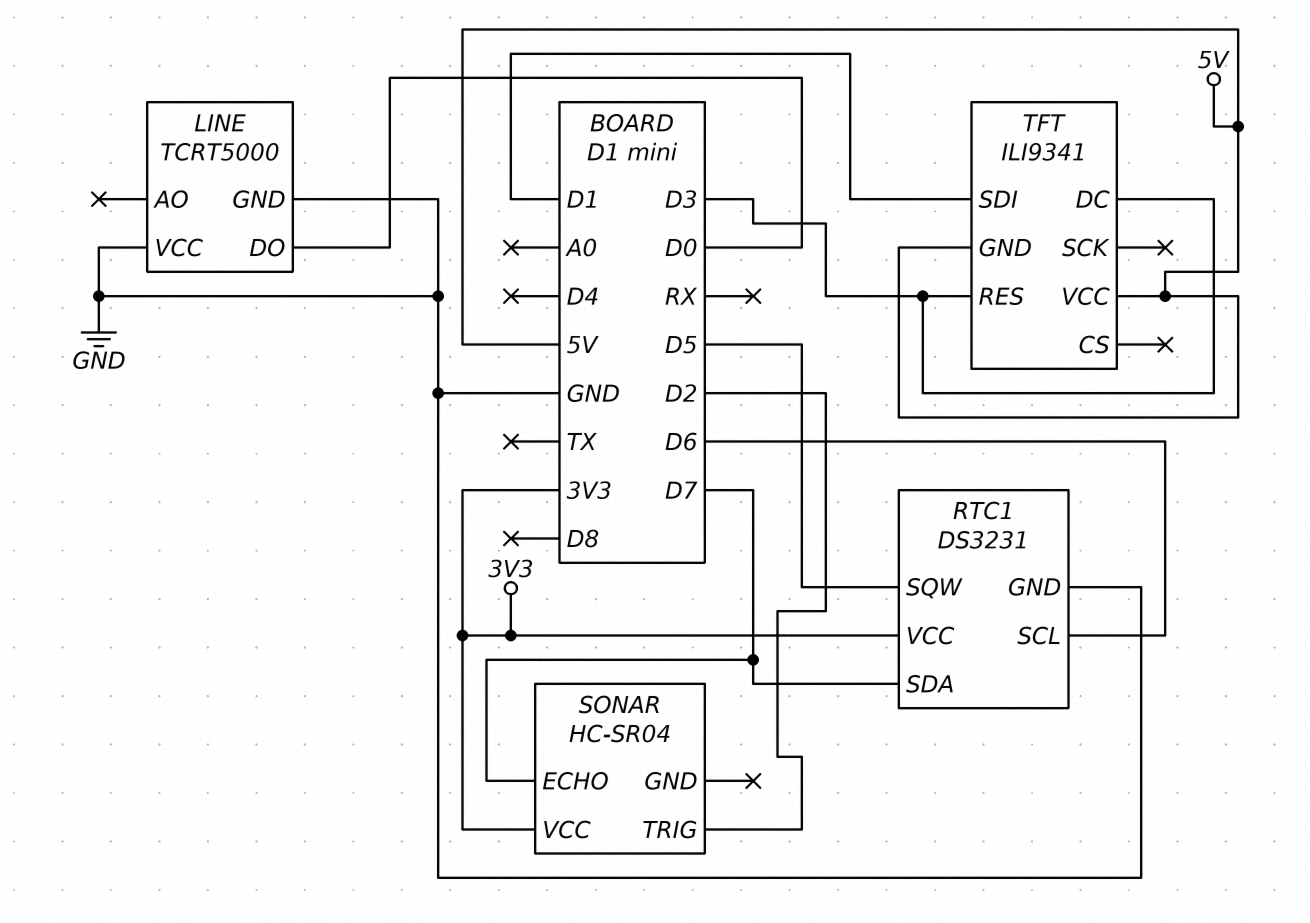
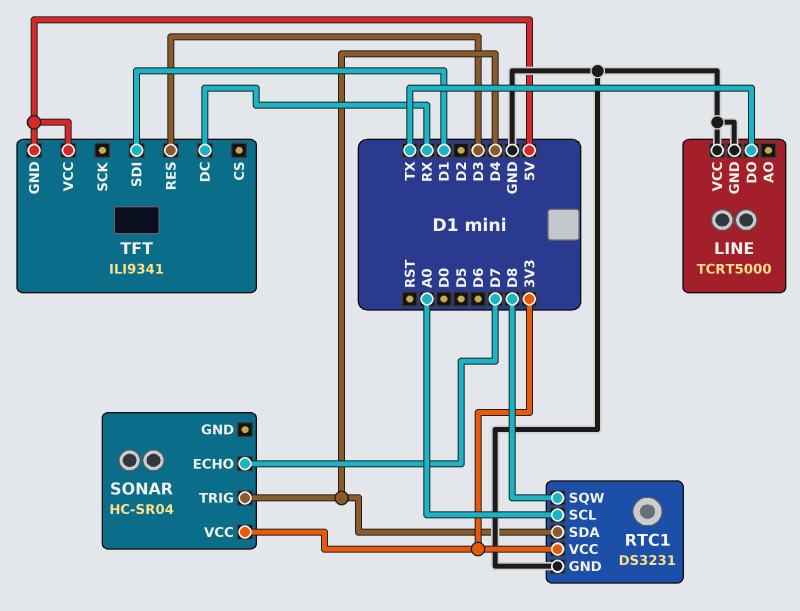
LINE pin DO: D0 -> TX
RTC1 pin SCL: D6 -> A0
RTC1 pin SDA: D7 -> D4
RTC1 pin SQW: D5 -> D8
SONAR pin TRIG: D2 -> D4
TFT pin DC: D3 -> RX

